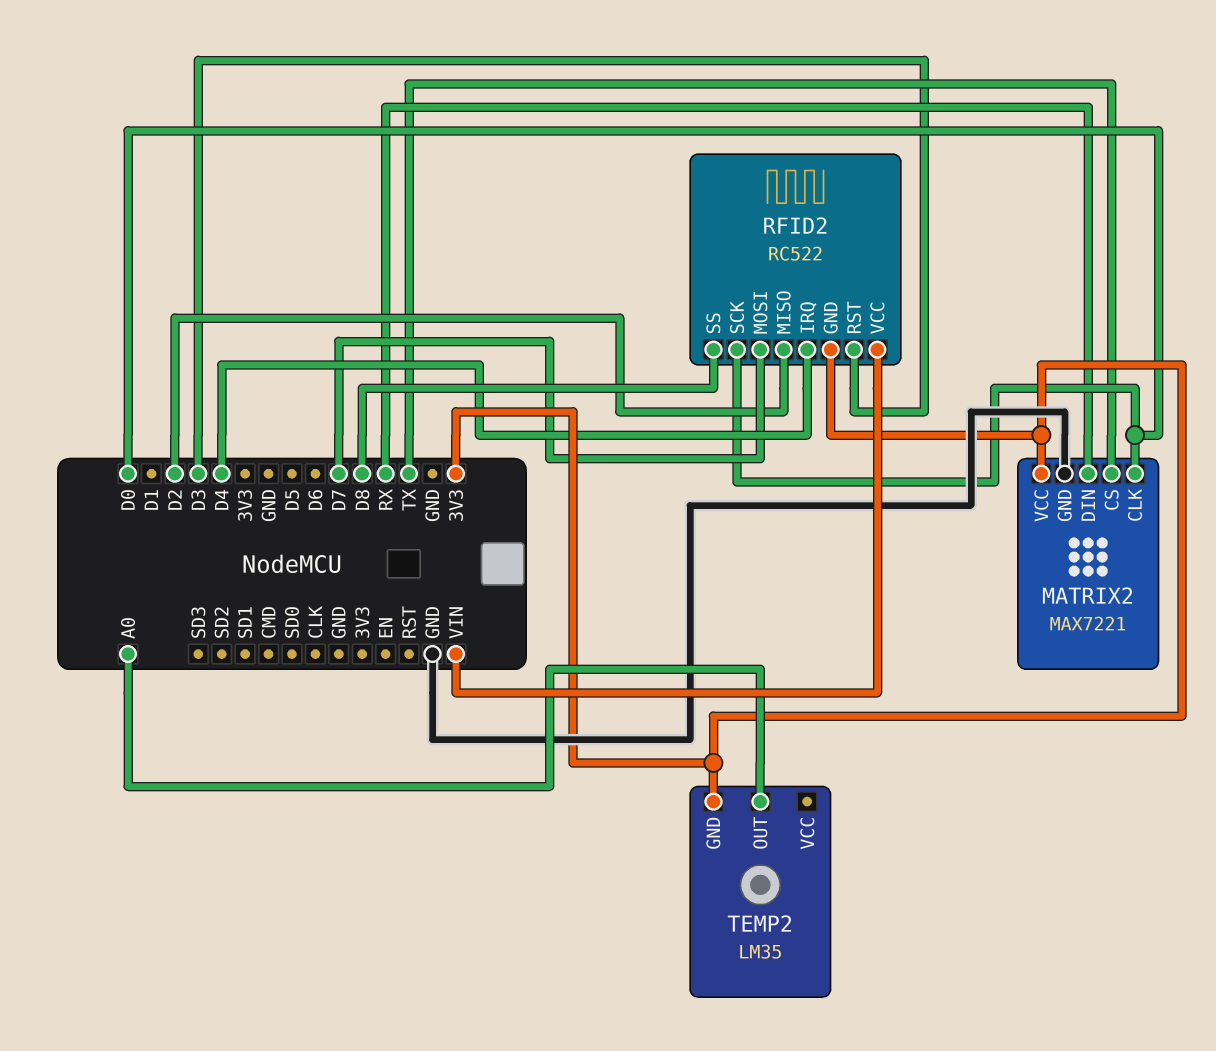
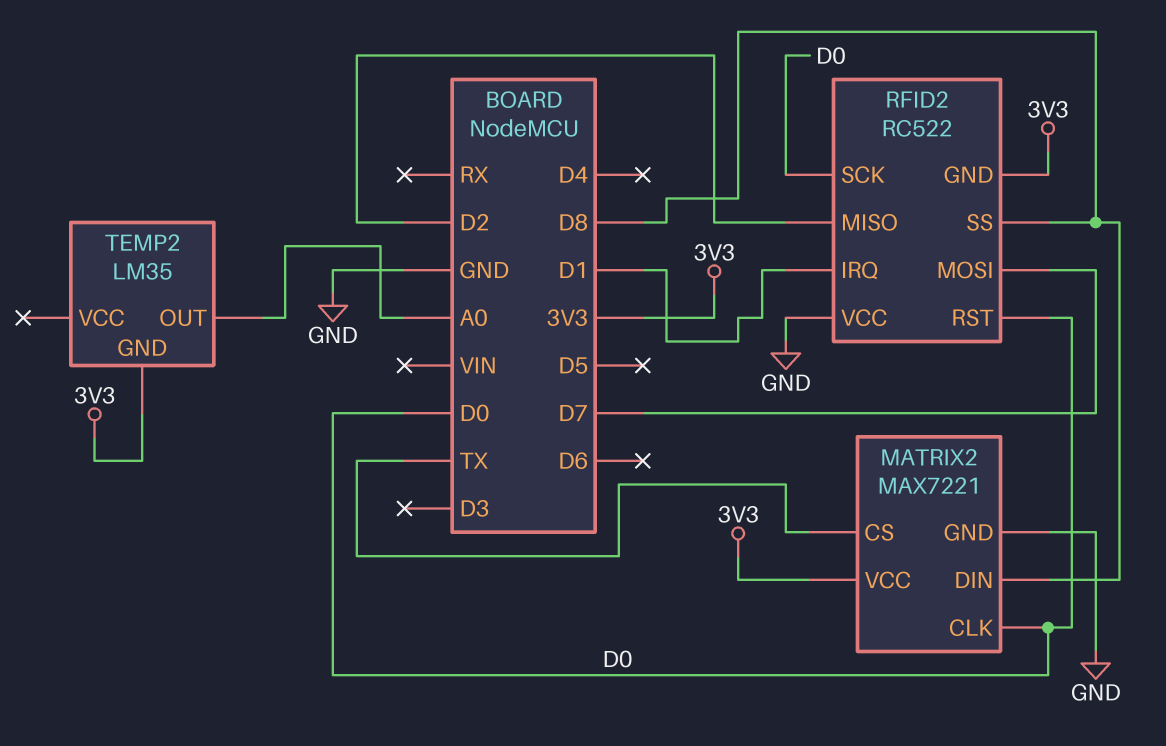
MATRIX2 pin DIN: RX -> D8
RFID2 pin IRQ: D4 -> D1
RFID2 pin RST: D3 -> D0
RFID2 pin VCC: VIN -> GND

